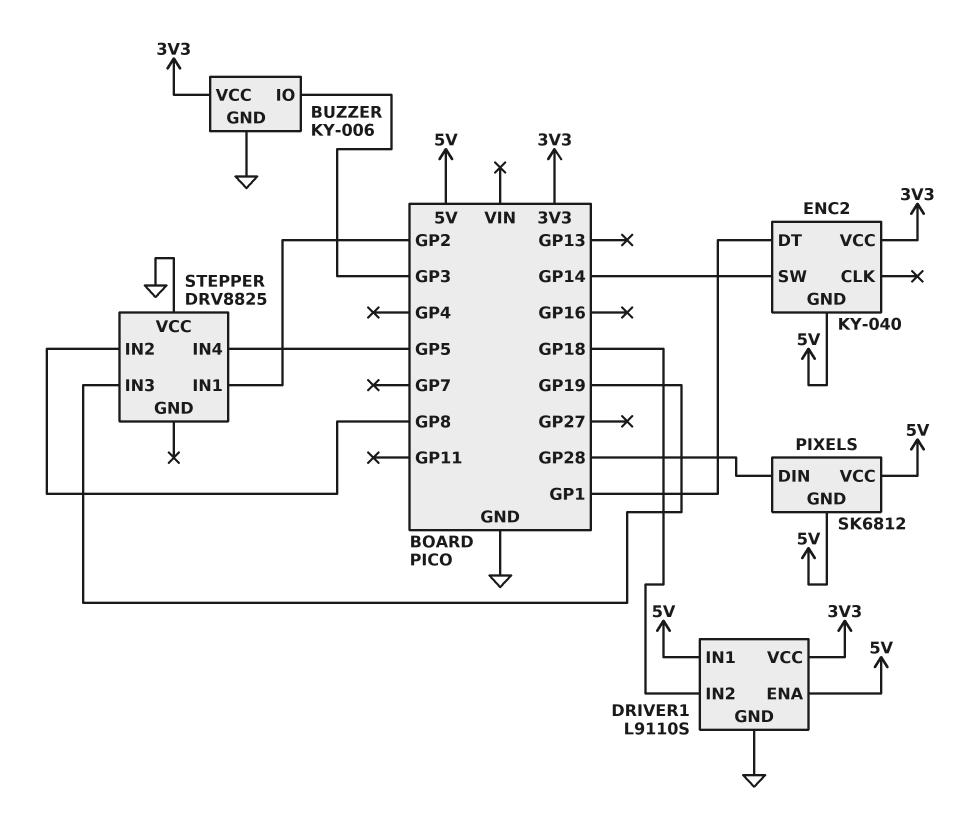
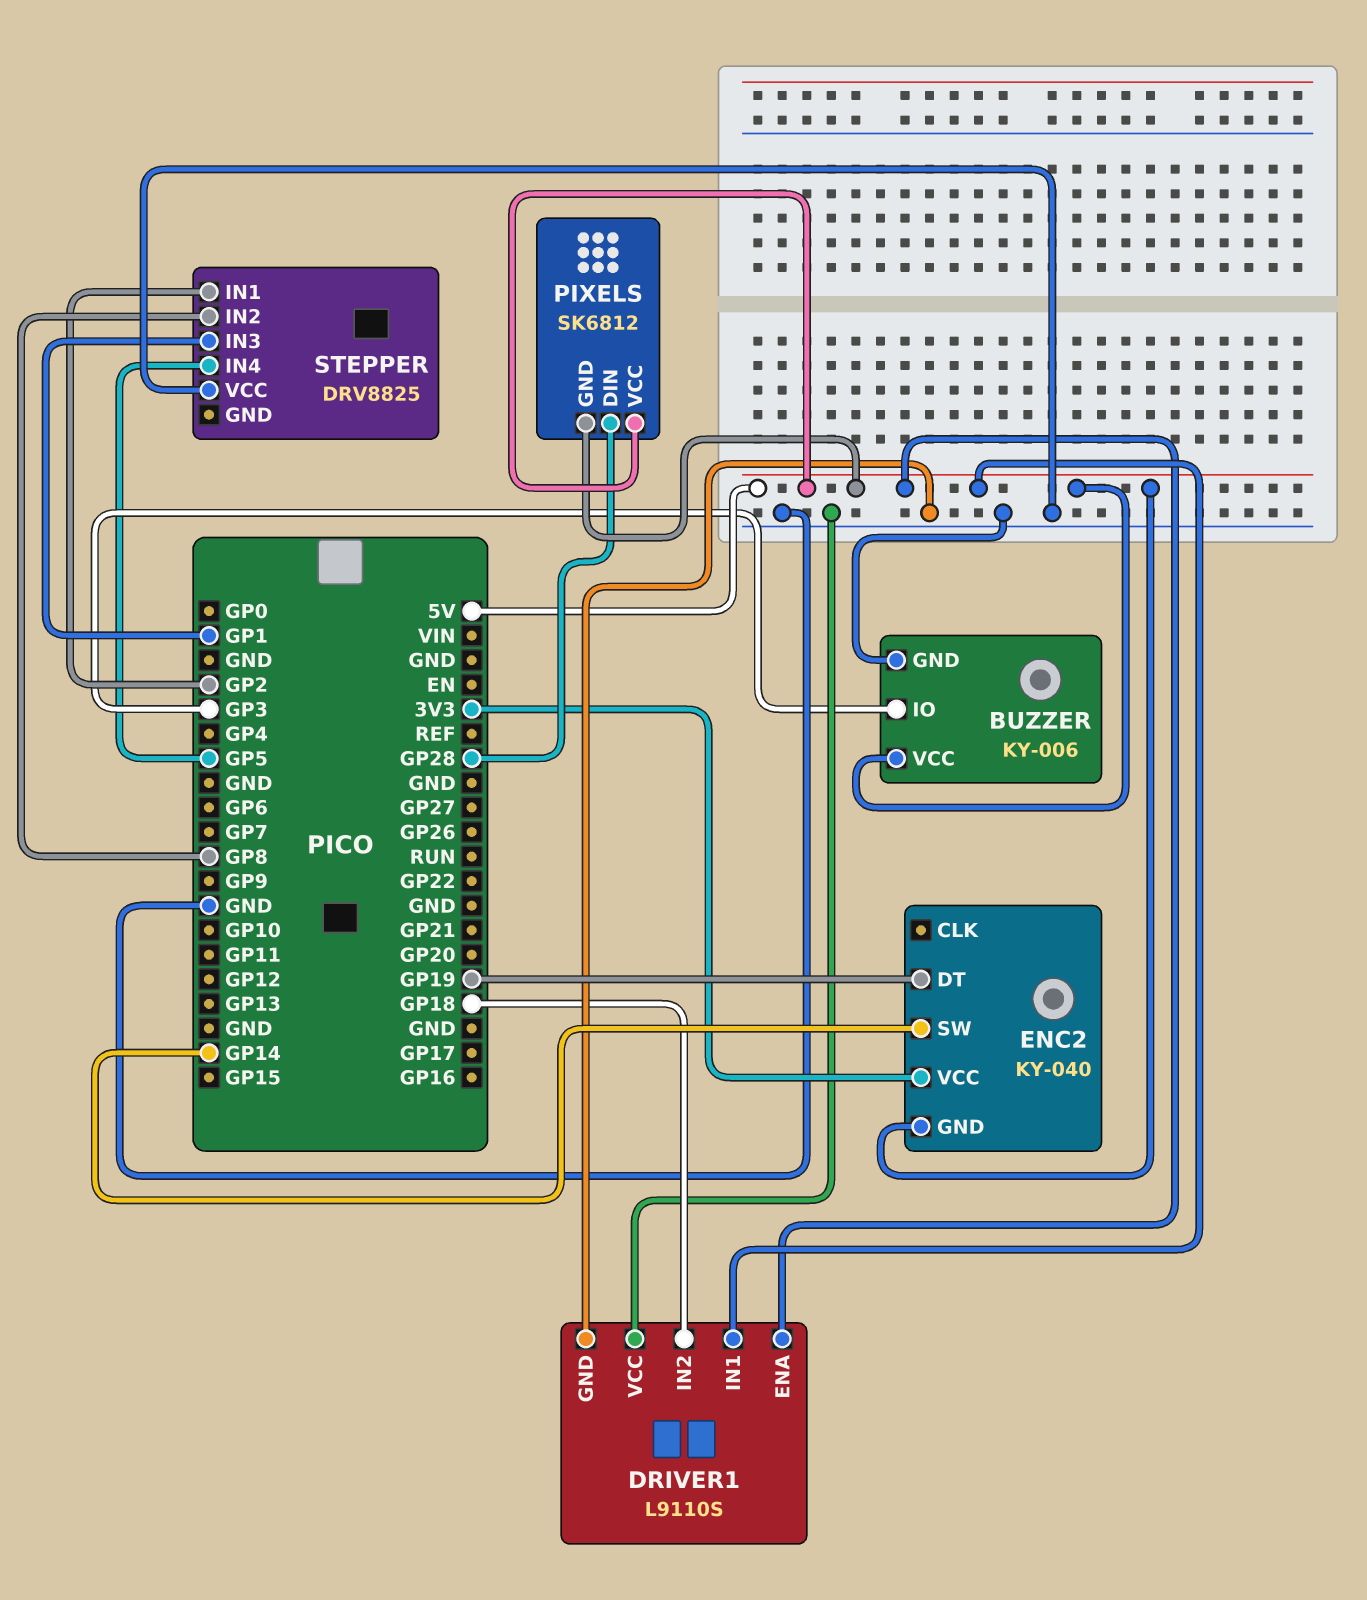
BUZZER pin VCC: 3V3 -> 5V
DRIVER1 pin VCC: 3V3 -> GND
ENC2 pin DT: GP1 -> GP19
STEPPER pin IN3: GP19 -> GP1

